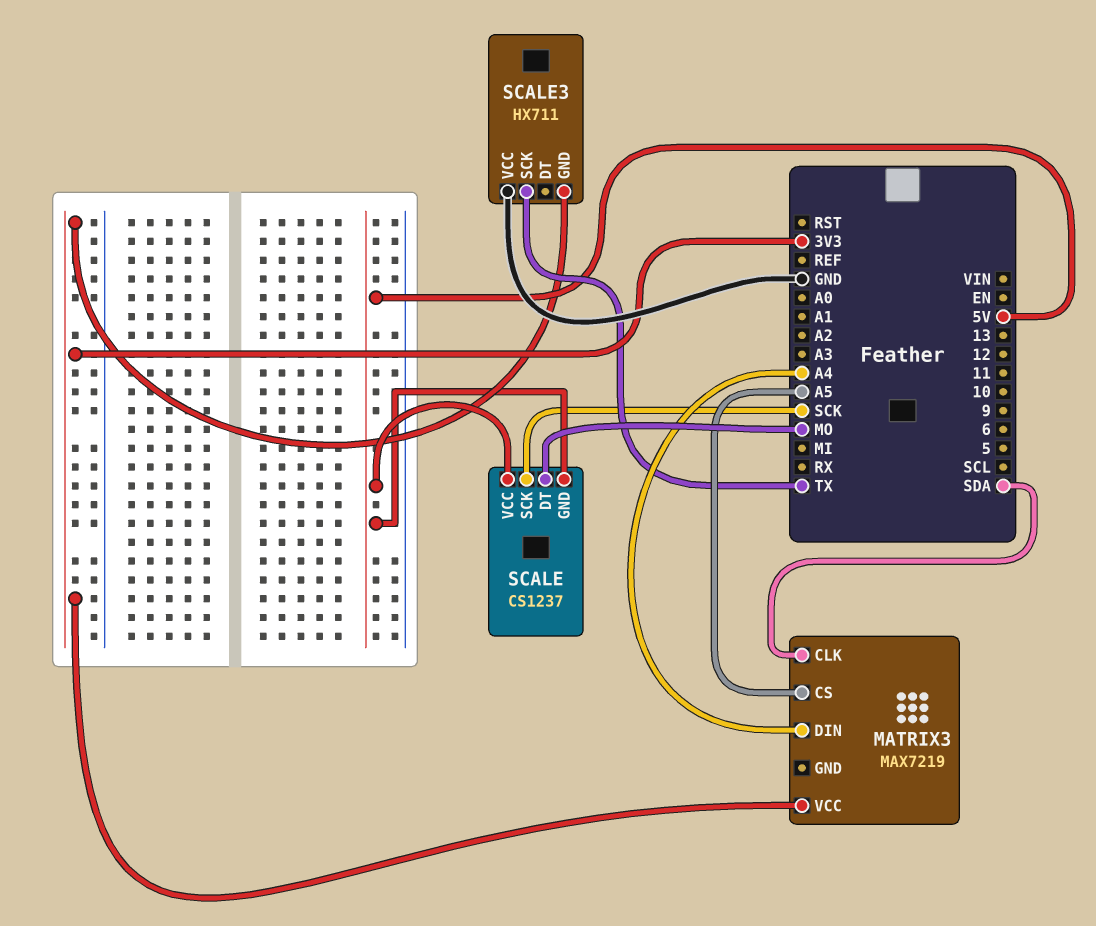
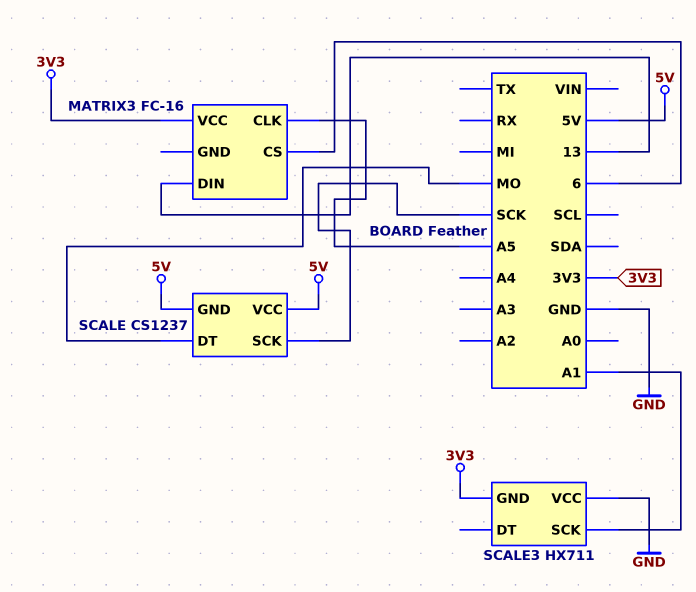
MATRIX3: MAX7219 -> FC-16
MATRIX3 pin CLK: SDA -> A5
MATRIX3 pin CS: A5 -> 6
MATRIX3 pin DIN: A4 -> 13
SCALE3 pin SCK: TX -> A1

